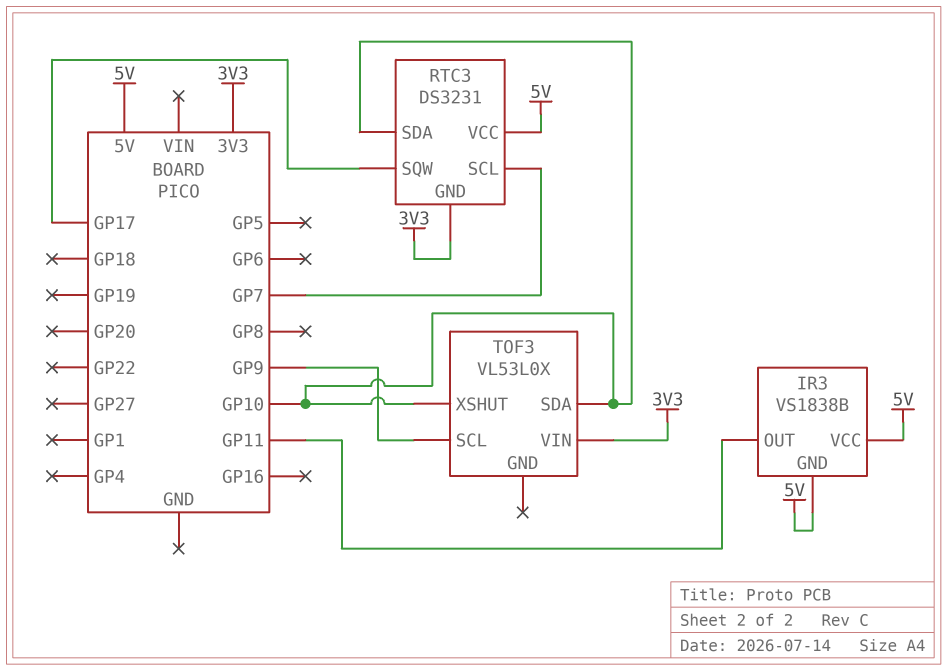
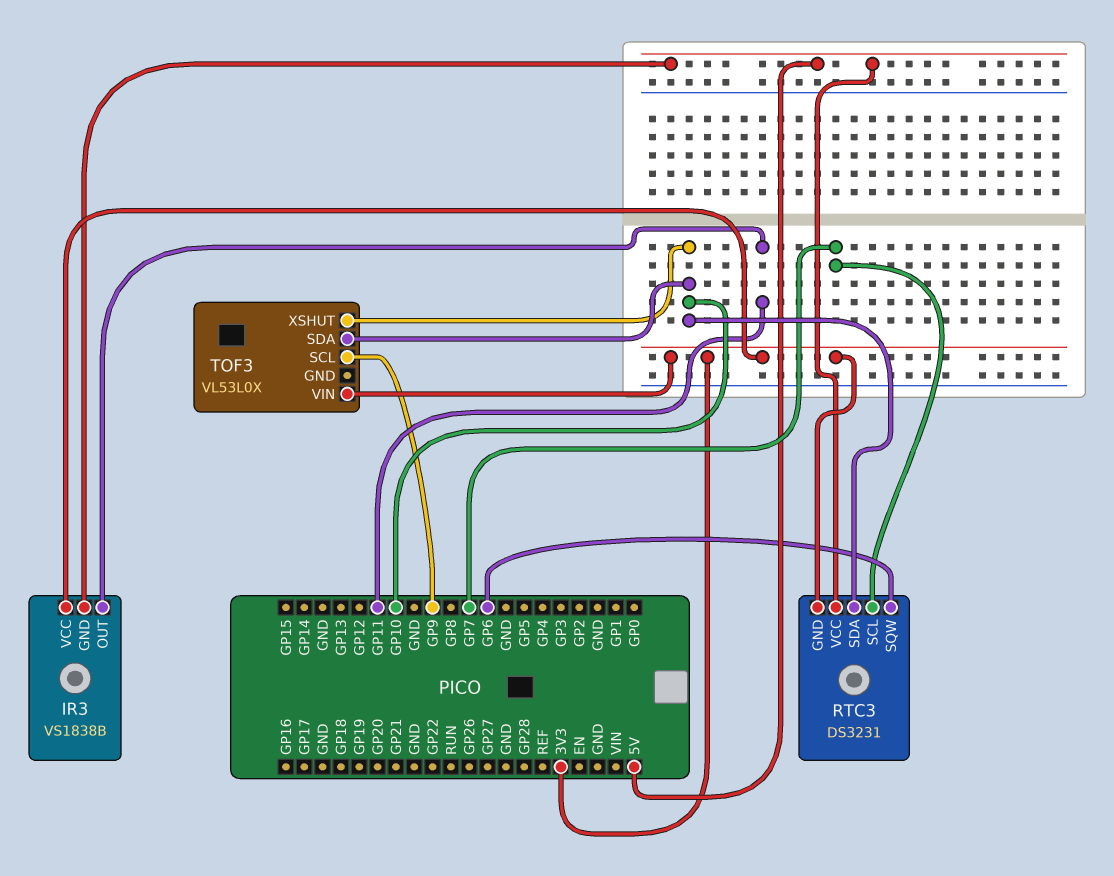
IR3 pin VCC: 5V -> 3V3
RTC3 pin SQW: GP17 -> GP6

